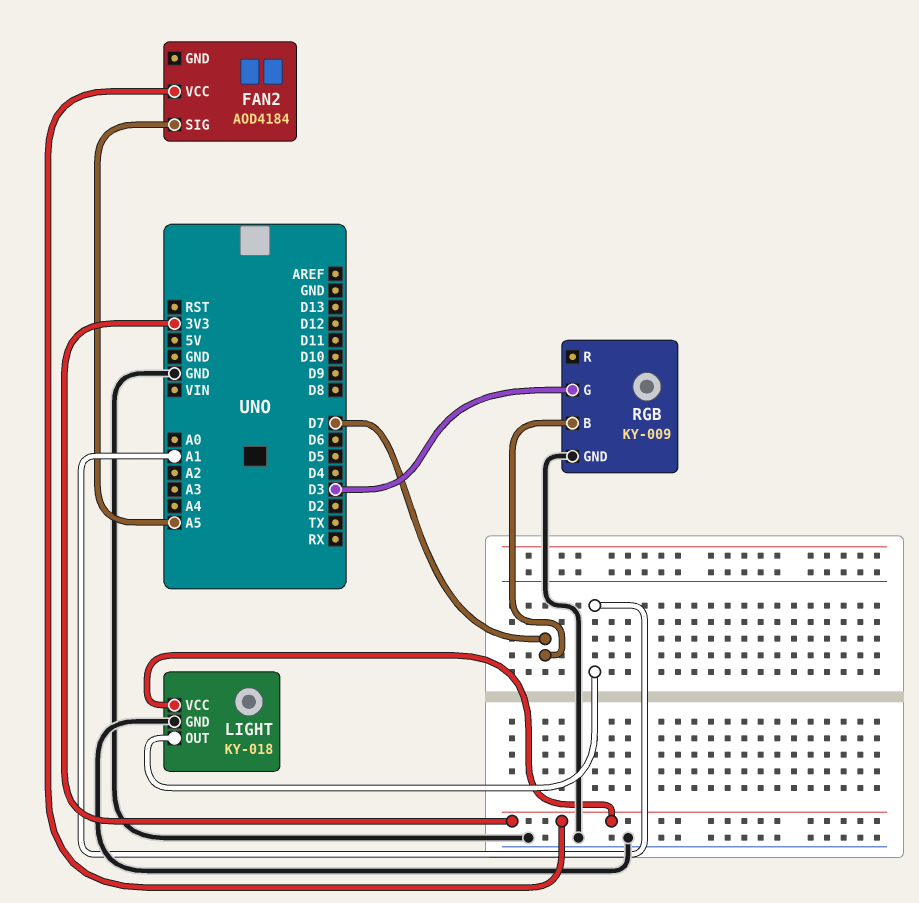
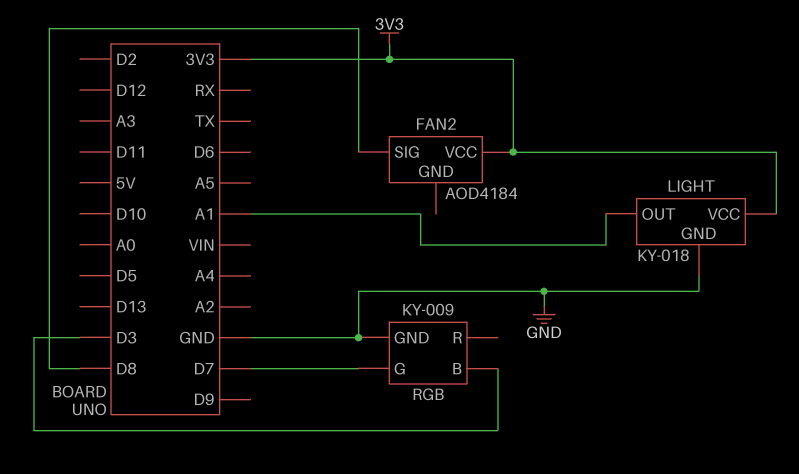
FAN2 pin SIG: A5 -> D8
RGB pin B: D7 -> D3
RGB pin G: D3 -> D7

